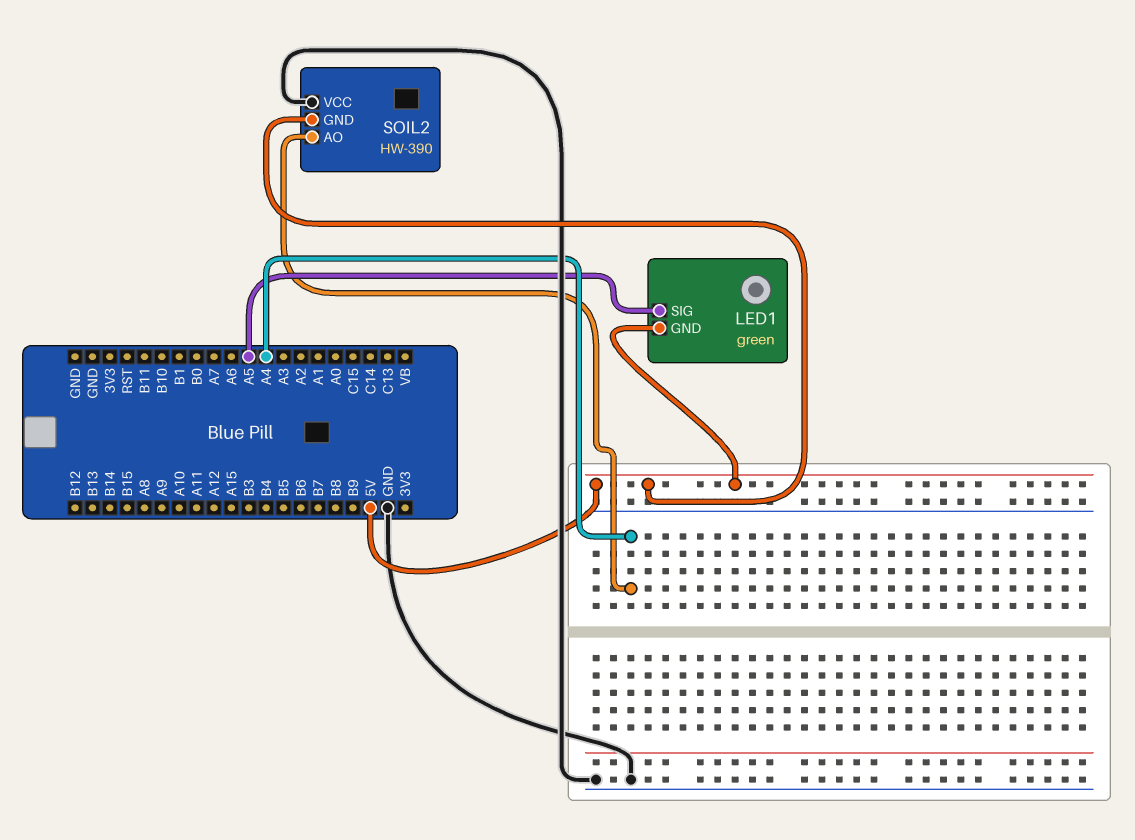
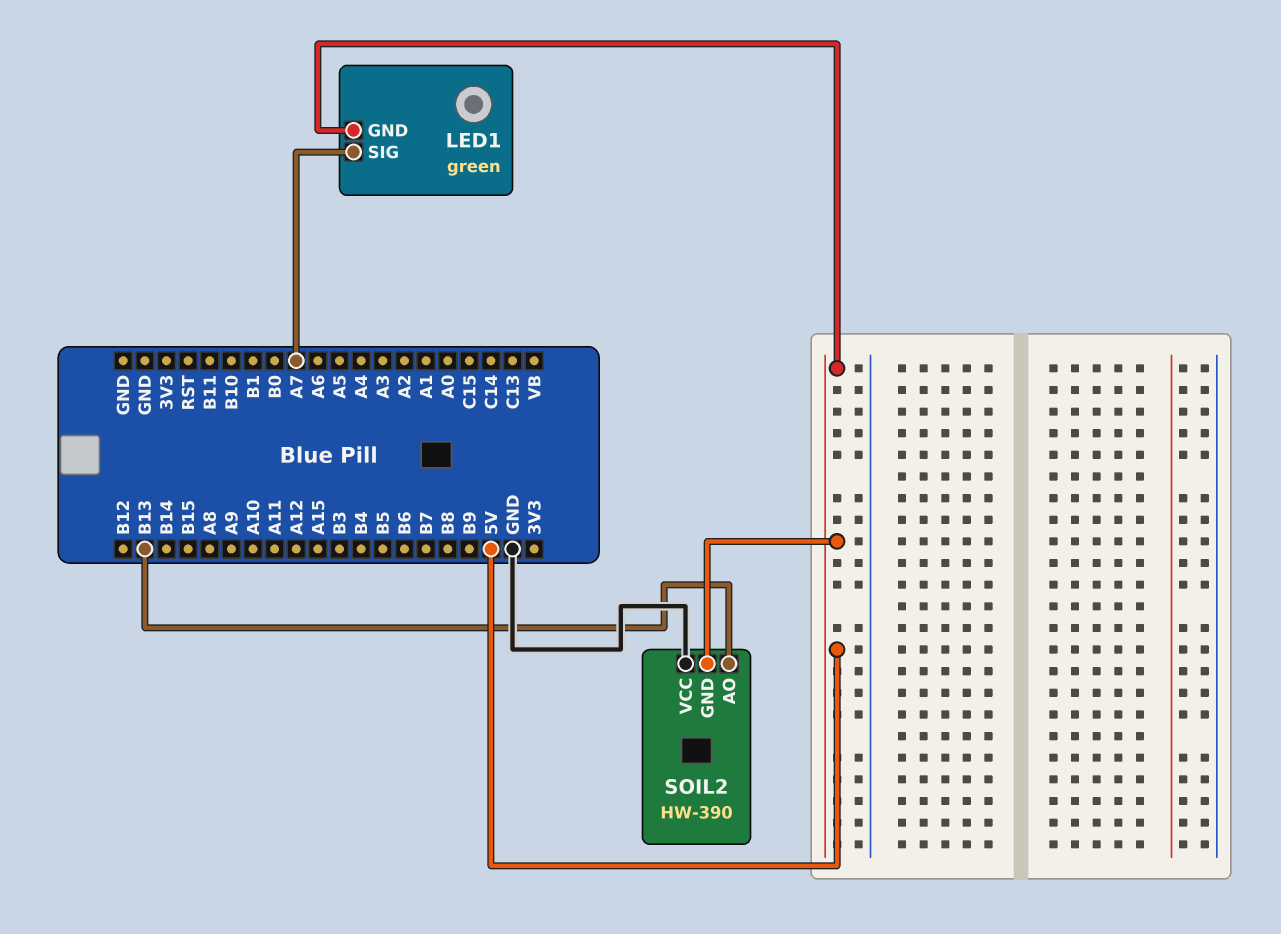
LED1 pin SIG: A5 -> A7
SOIL2 pin AO: A4 -> B13

